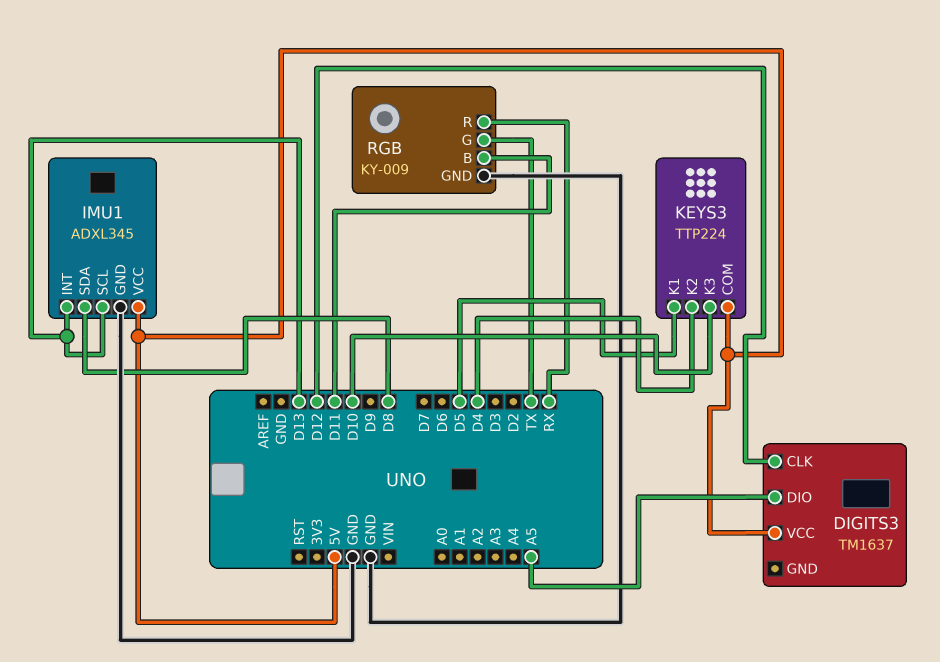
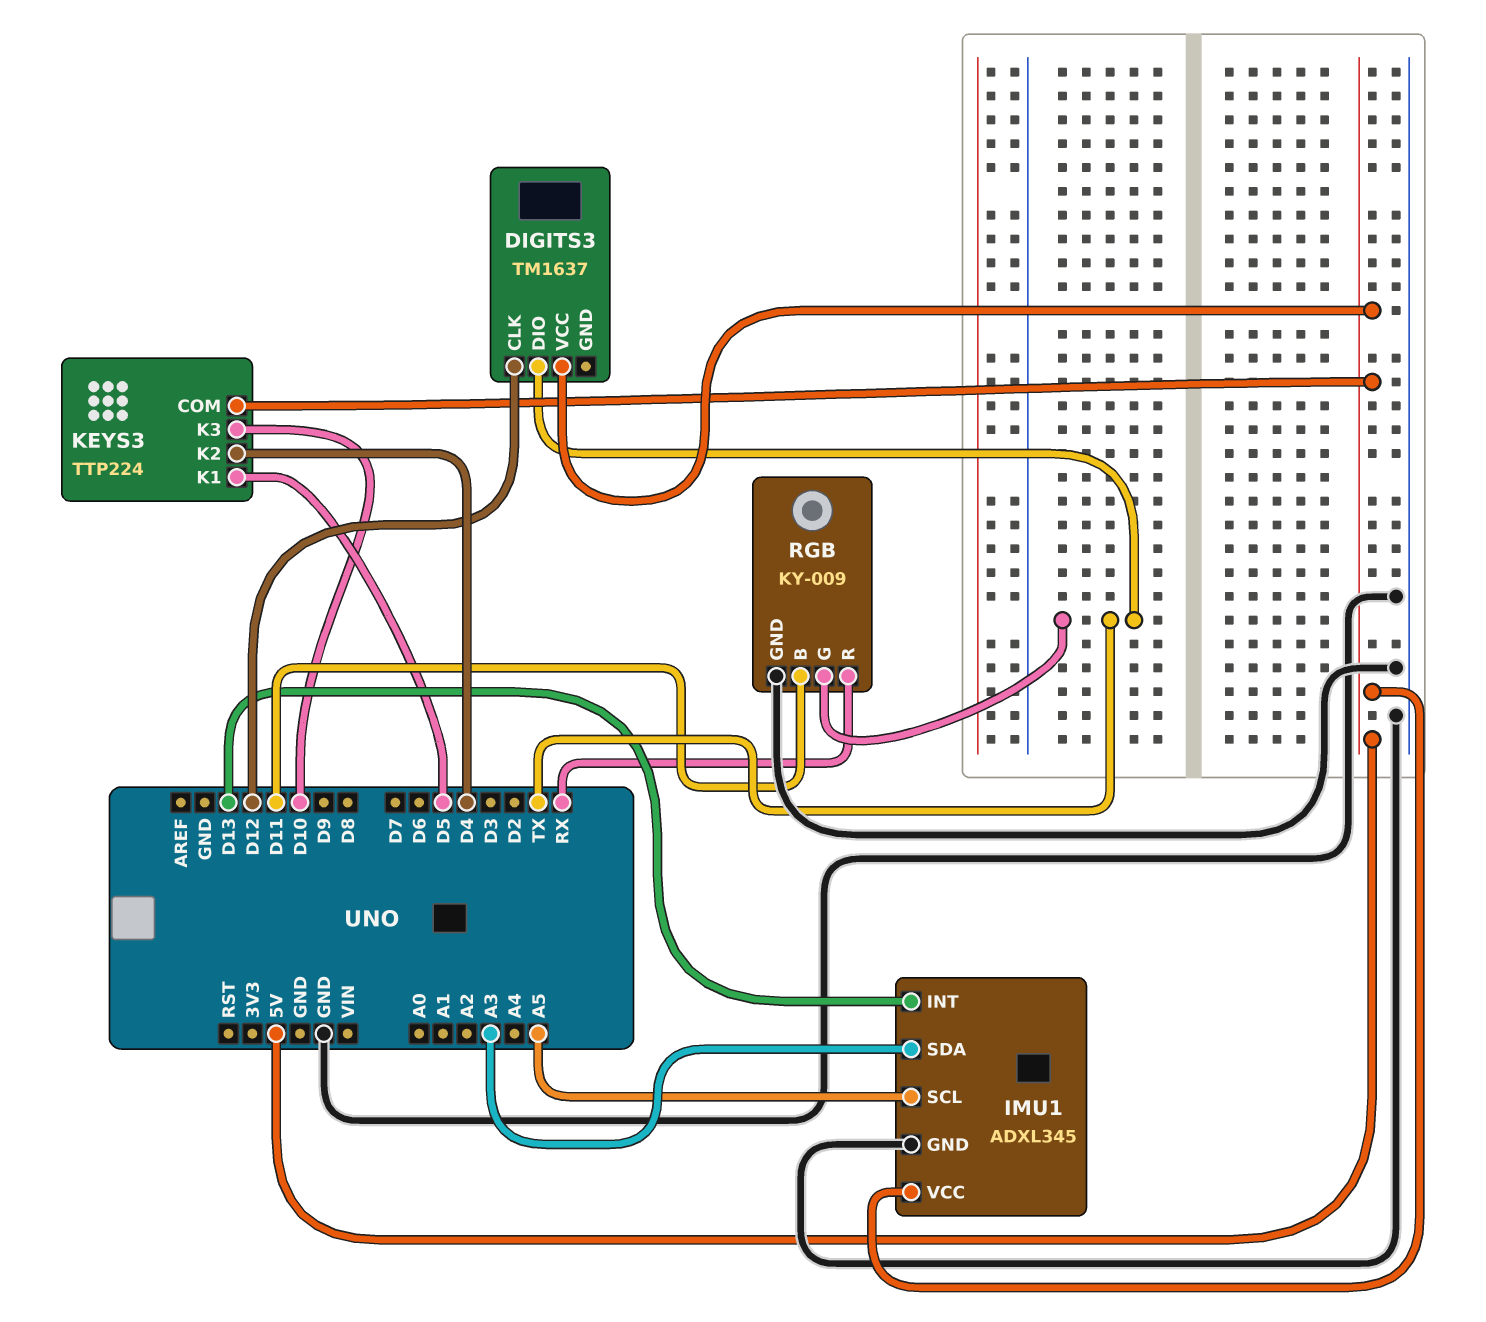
DIGITS3 pin DIO: A5 -> TX
IMU1 pin SCL: D13 -> A5
IMU1 pin SDA: D8 -> A3

